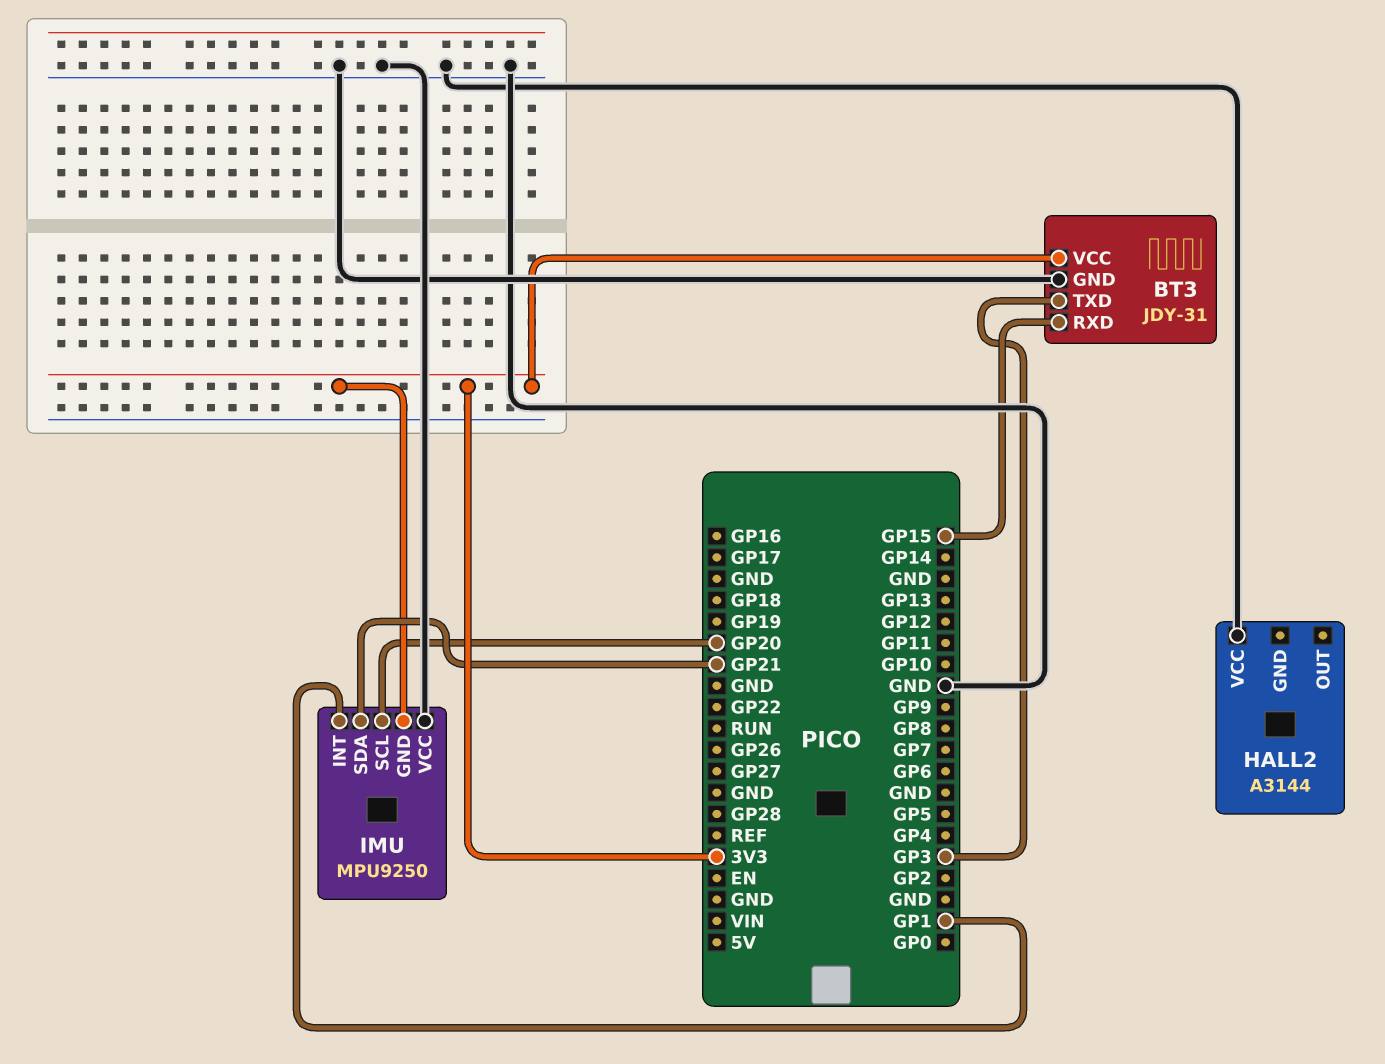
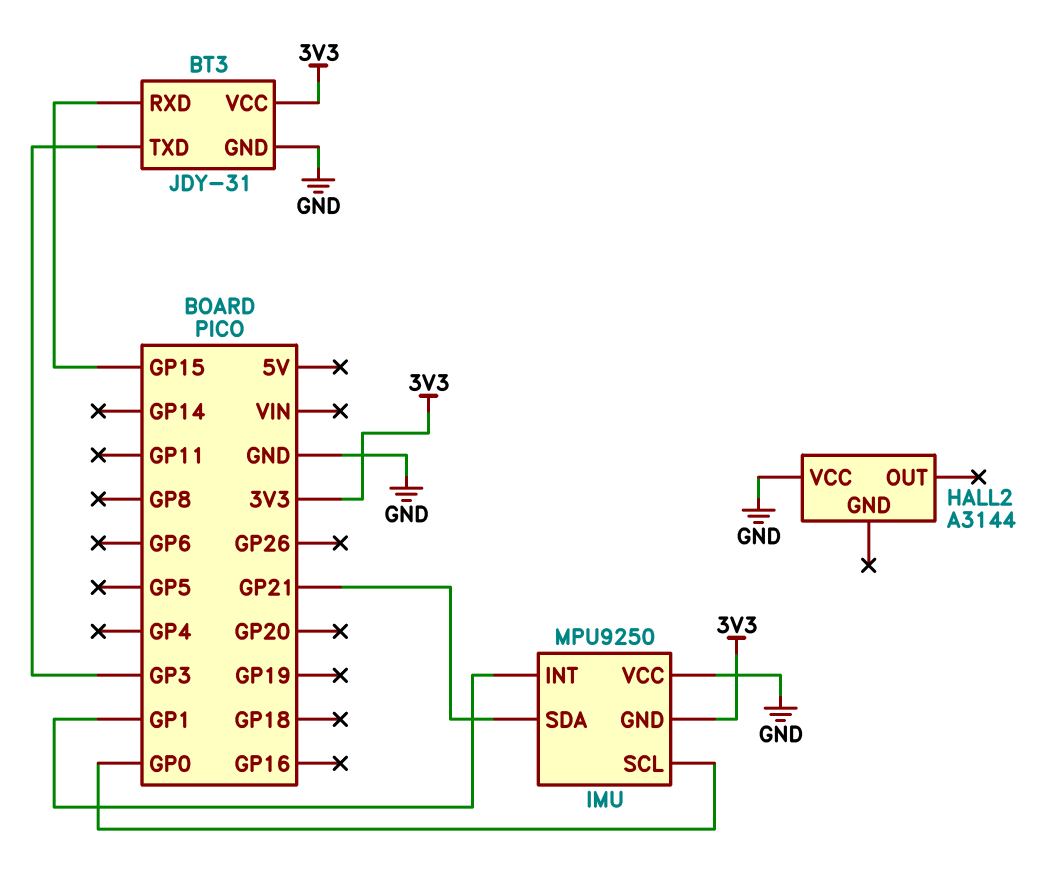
IMU pin SCL: GP20 -> GP0

